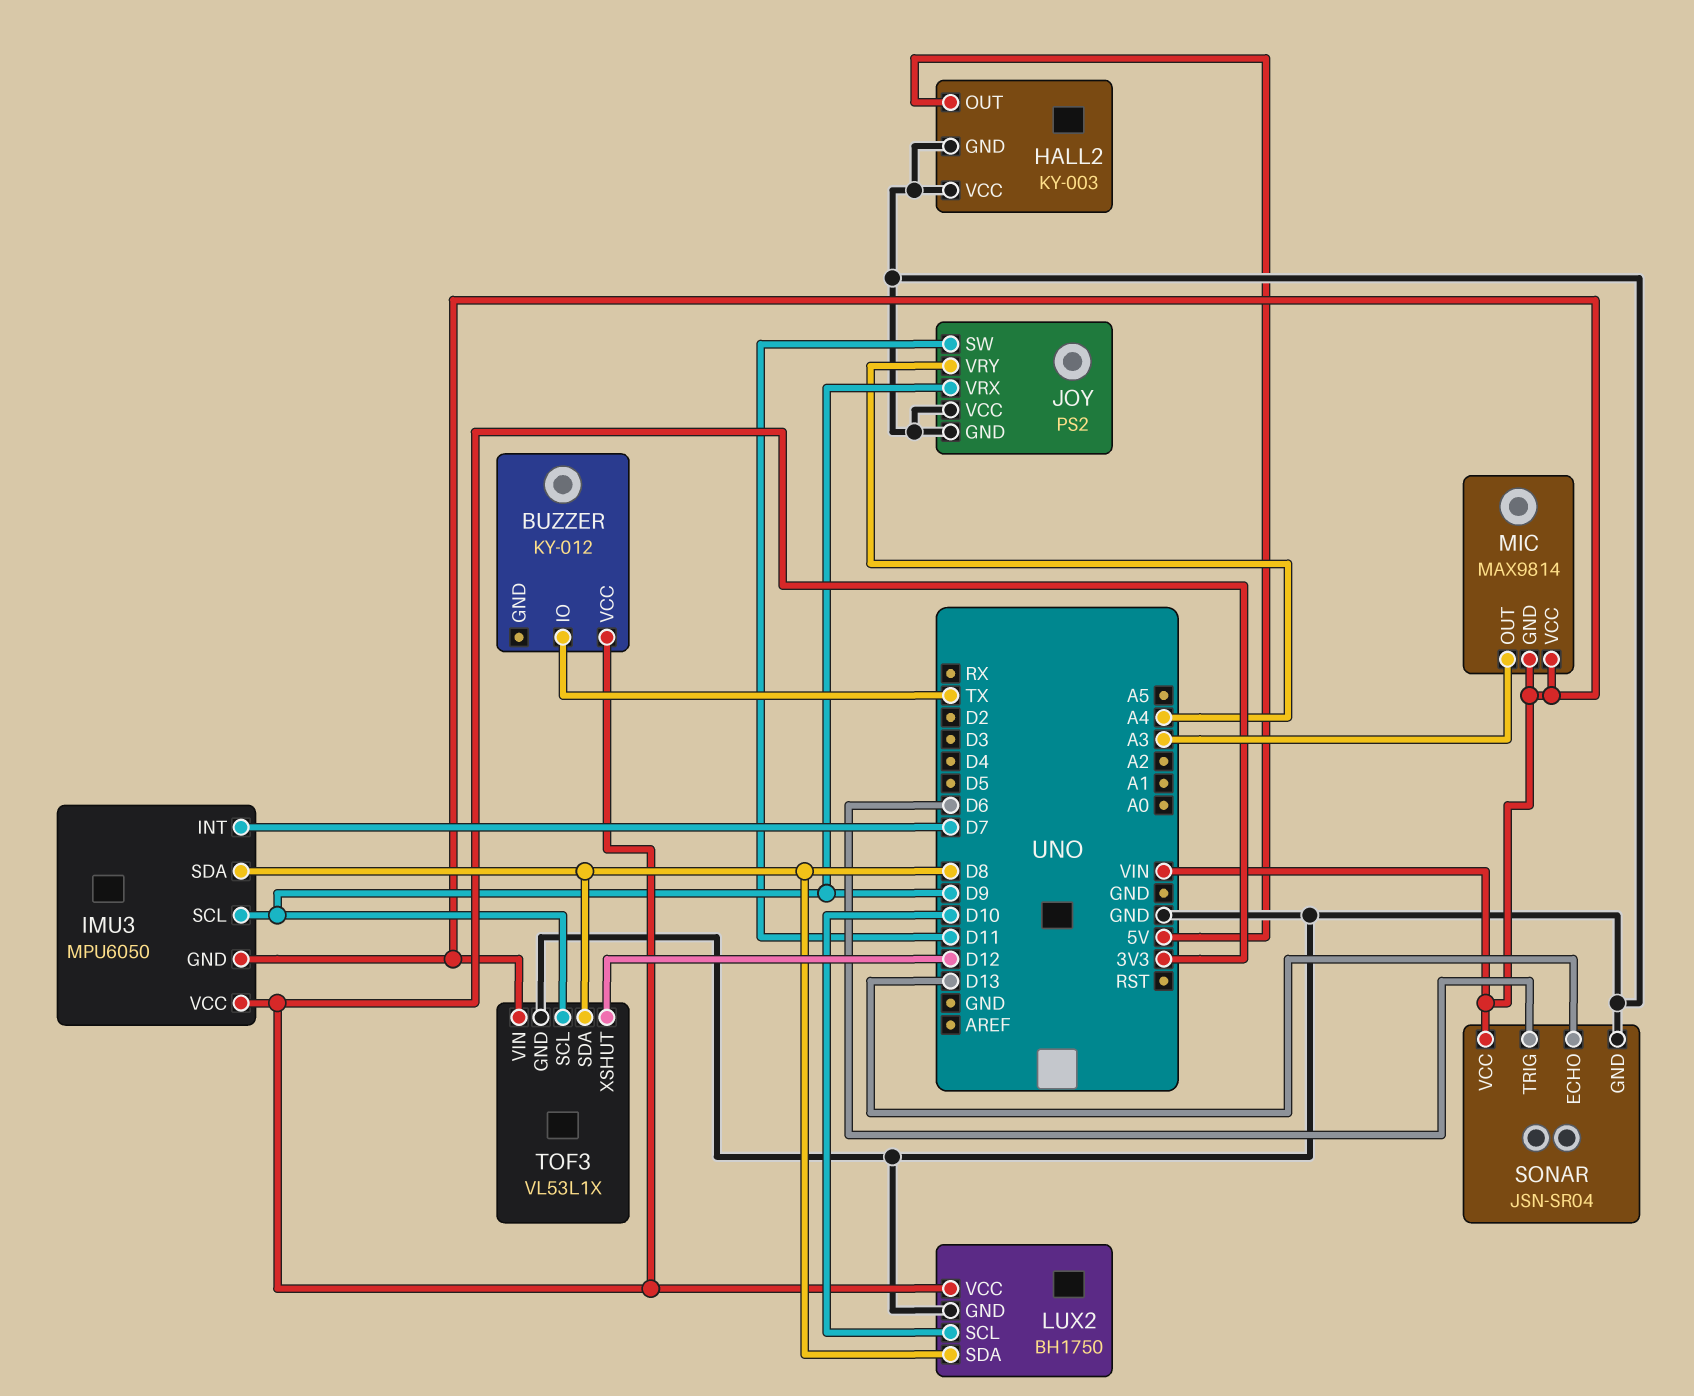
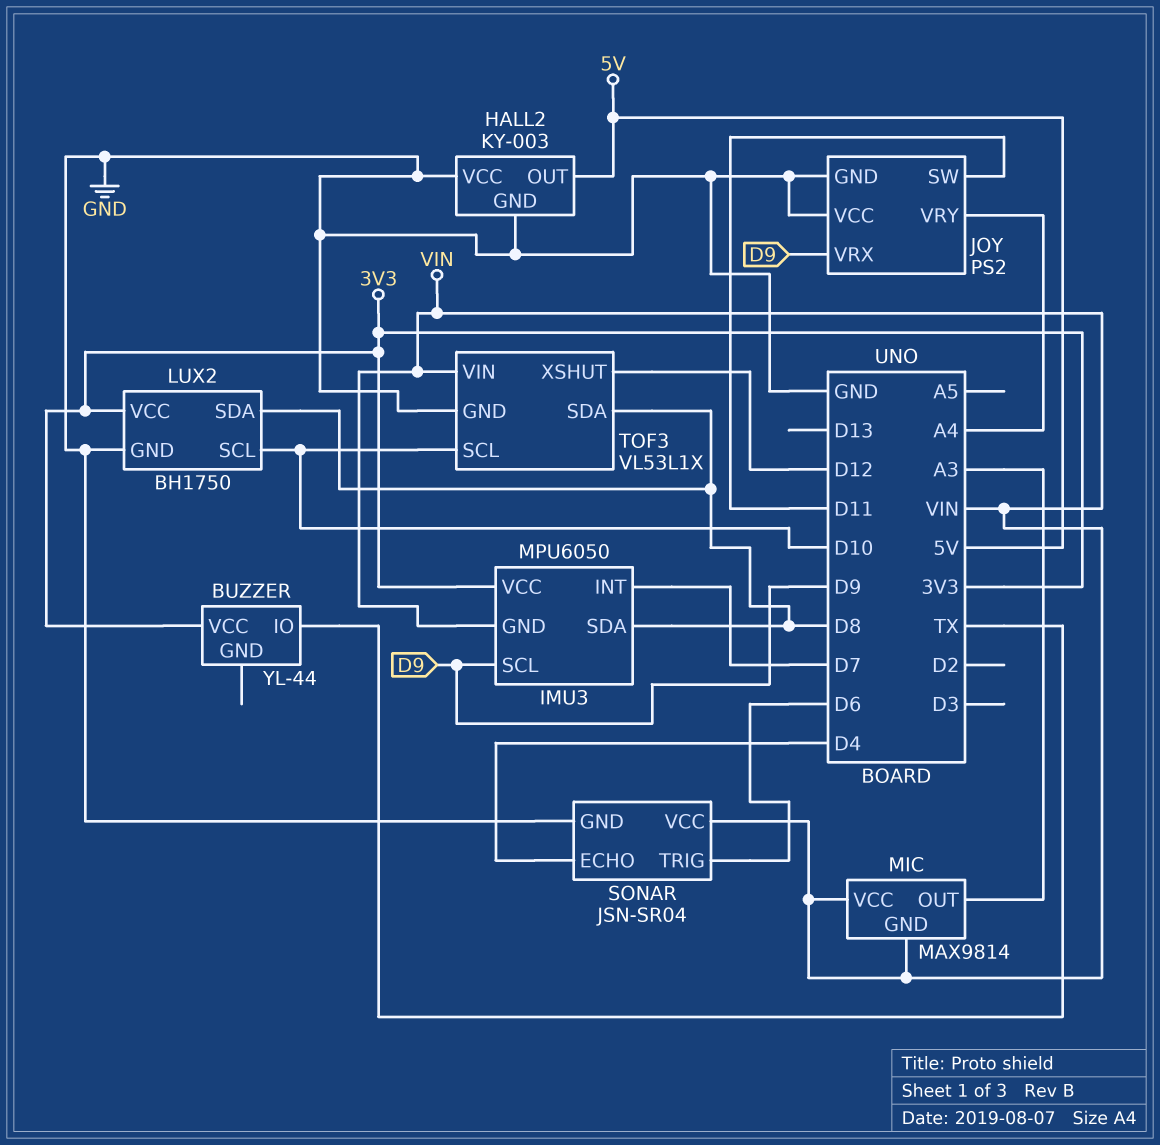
BUZZER: KY-012 -> YL-44
SONAR pin ECHO: D13 -> D4
TOF3 pin SCL: D9 -> D10

